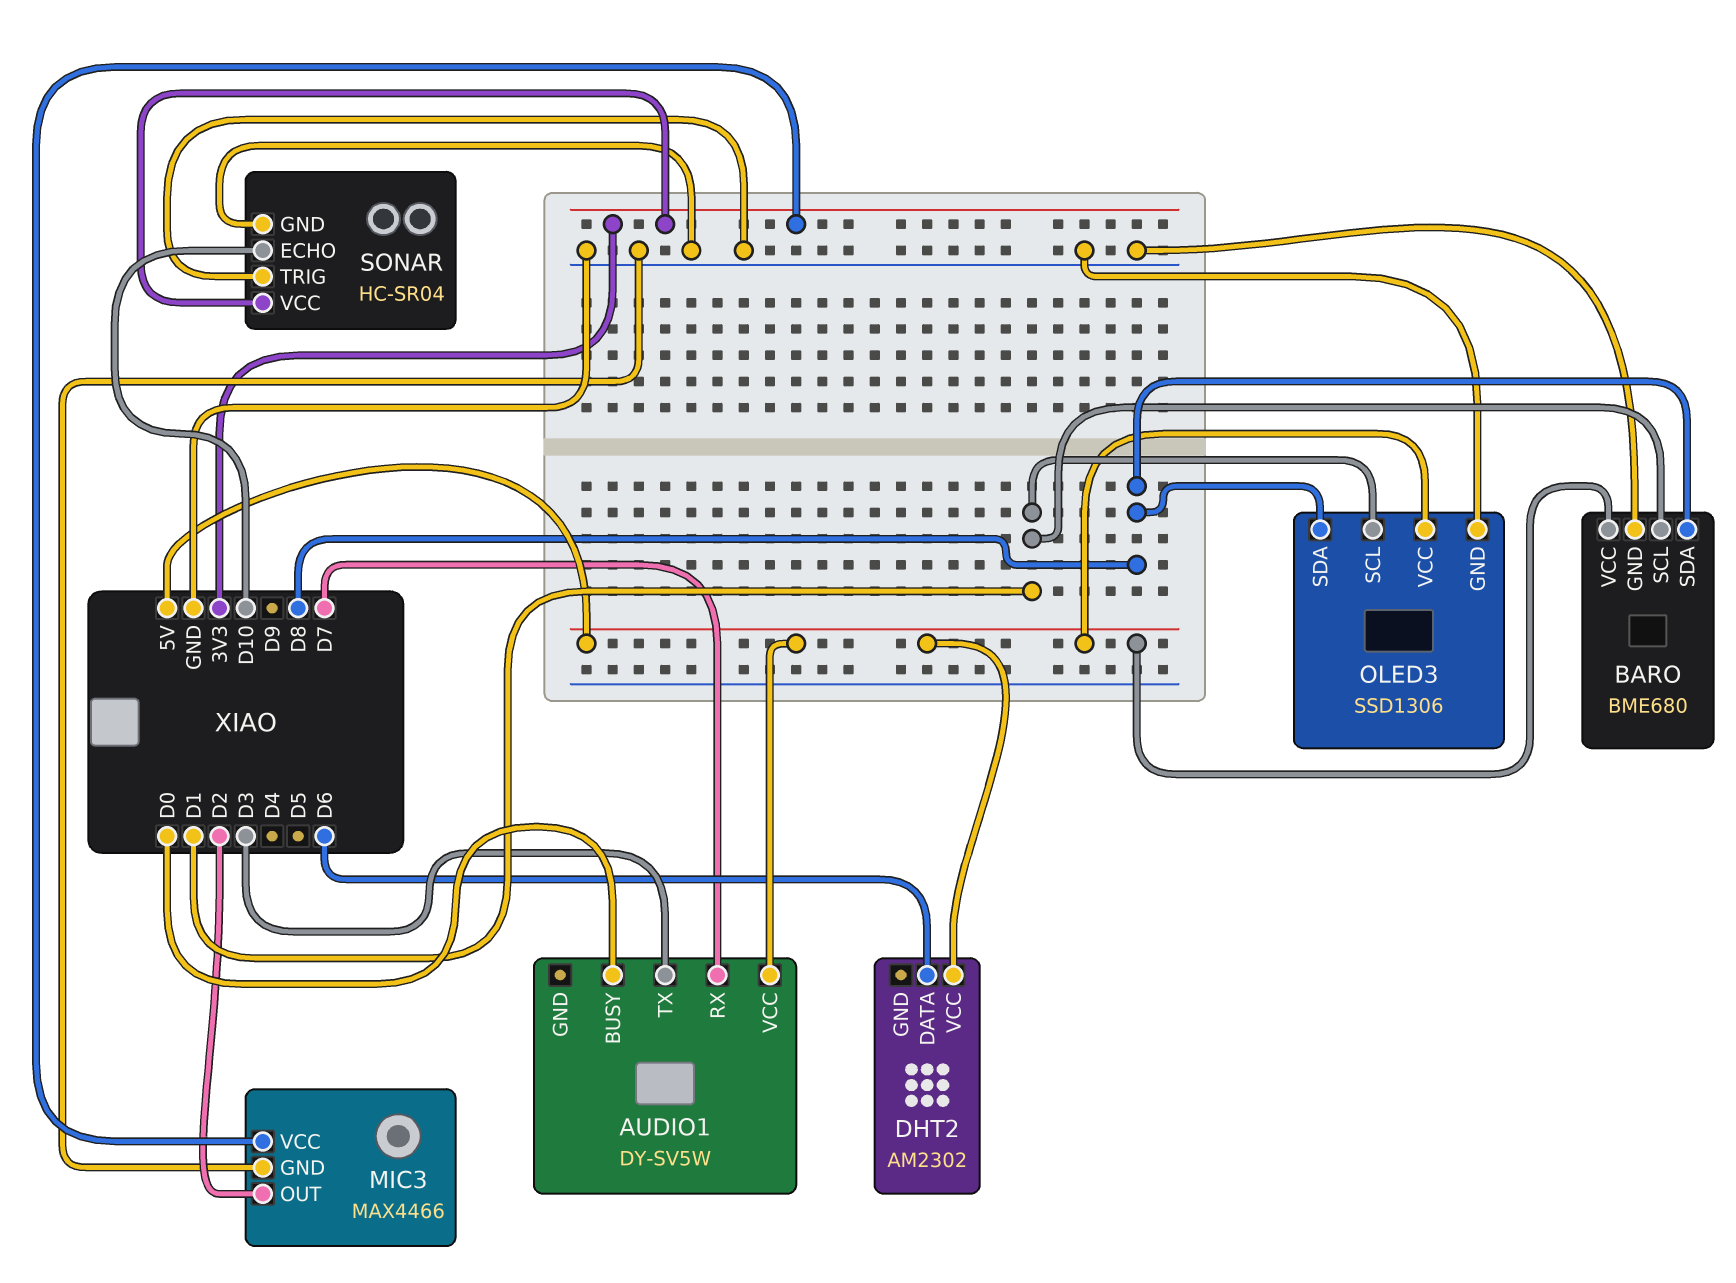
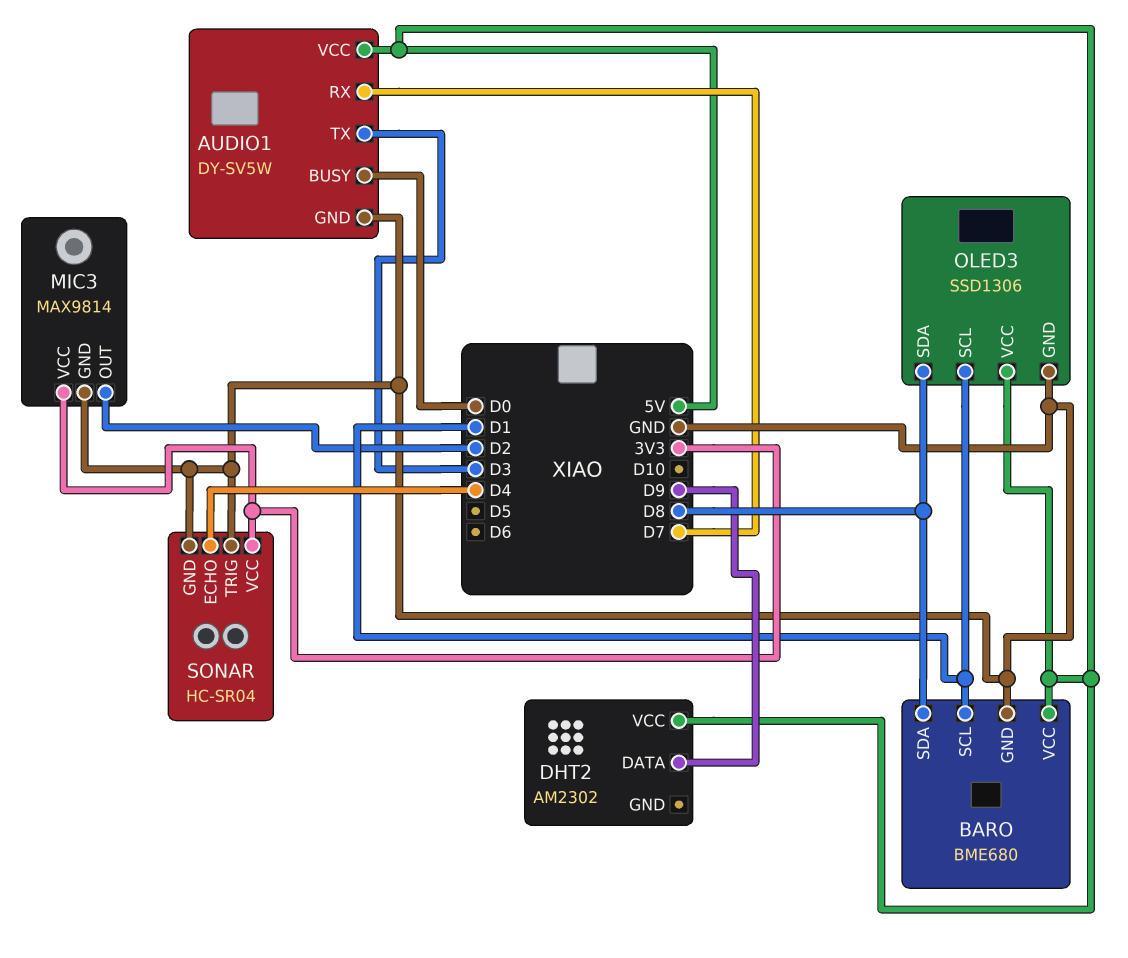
AUDIO1 pin GND: none -> GND
DHT2 pin DATA: D6 -> D9
MIC3: MAX4466 -> MAX9814
SONAR pin ECHO: D10 -> D4

